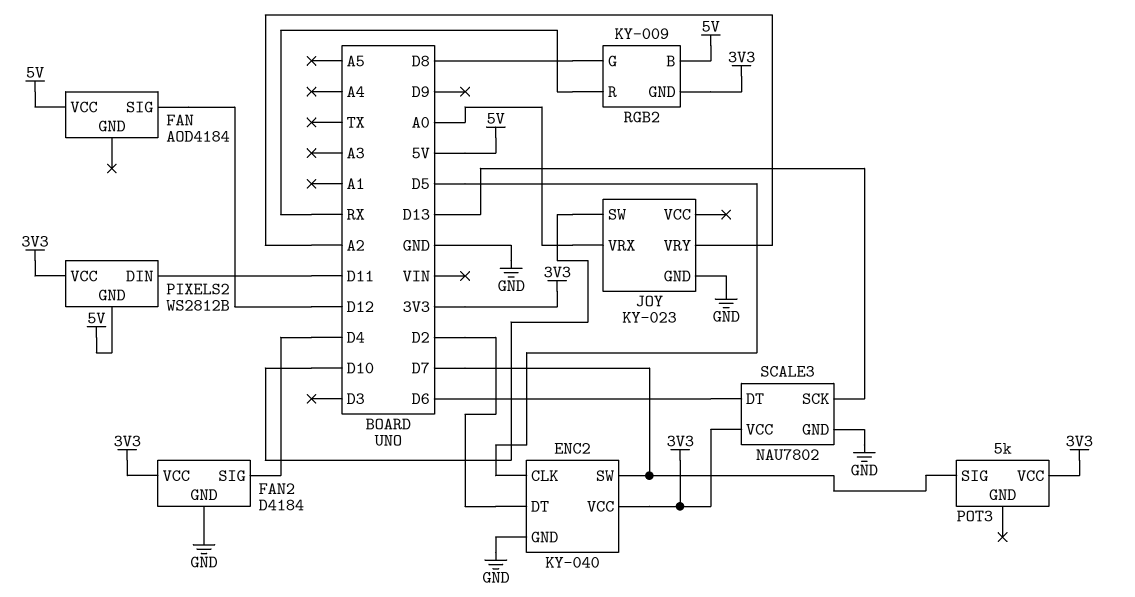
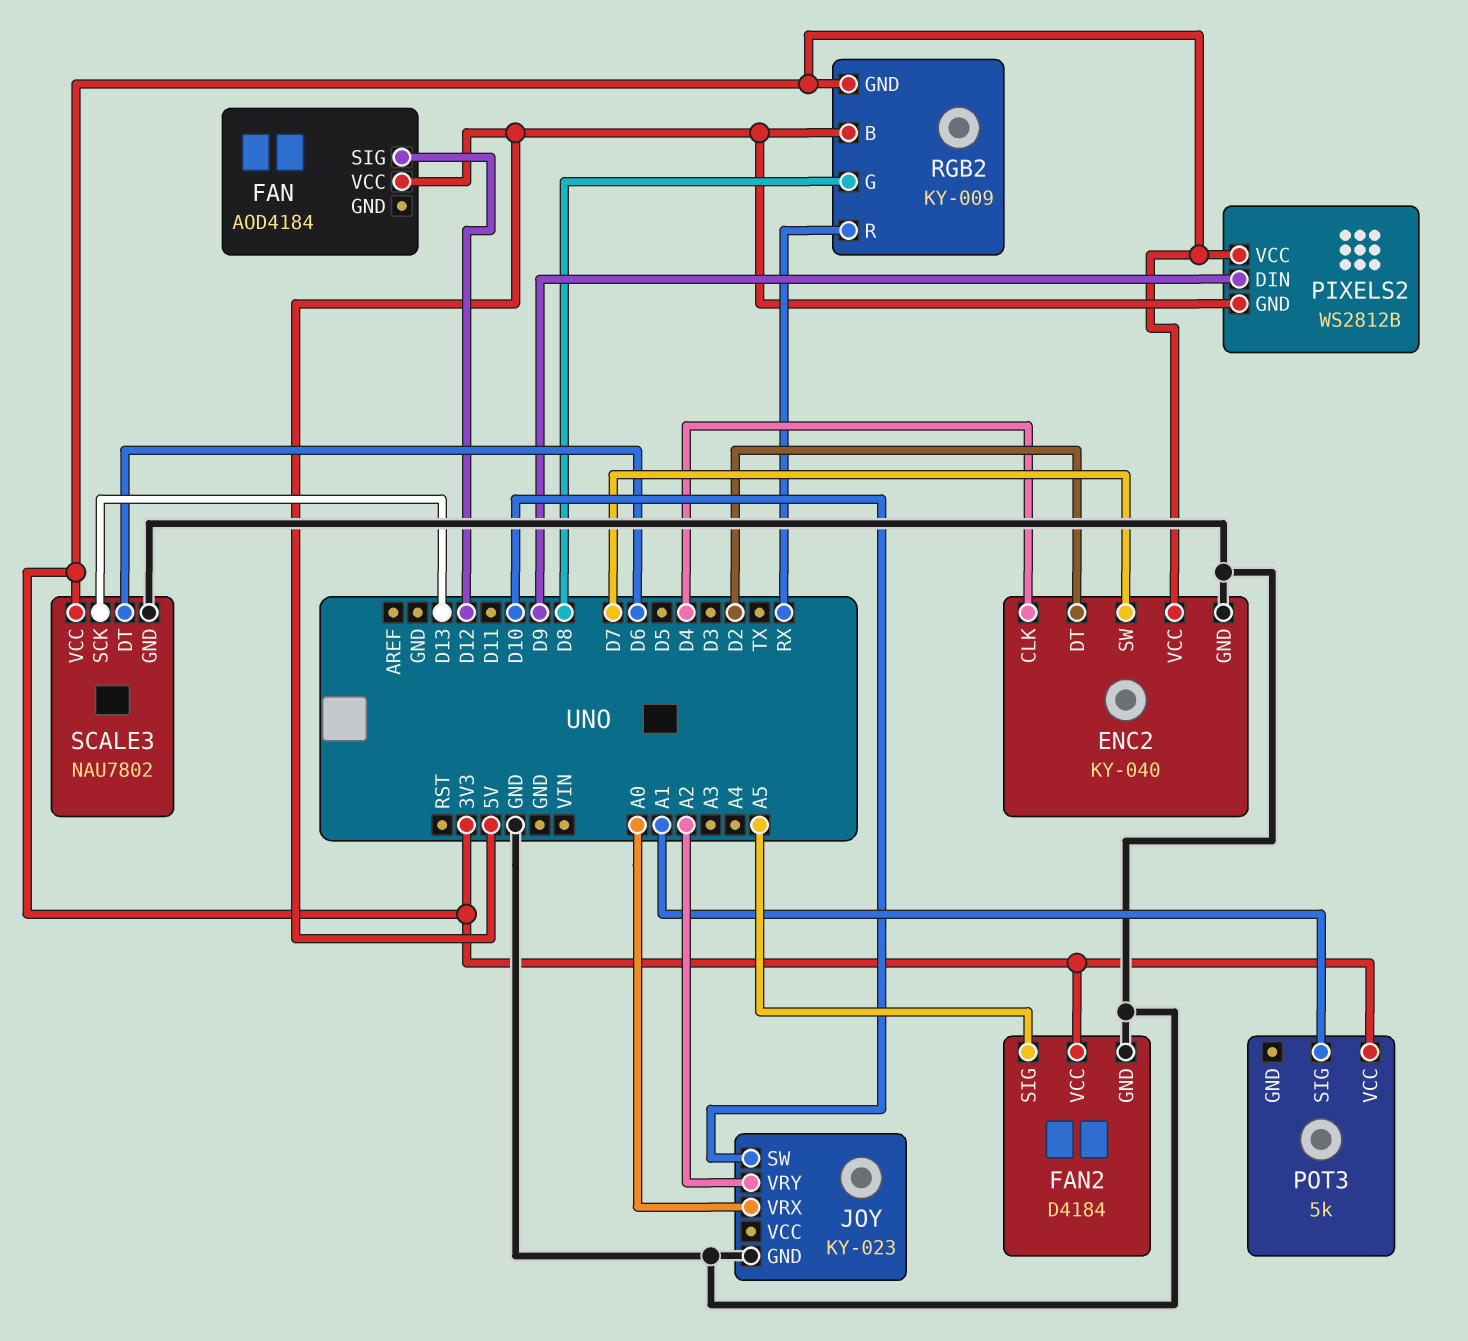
ENC2 pin CLK: D5 -> D4
FAN2 pin SIG: D4 -> A5
PIXELS2 pin DIN: D11 -> D9
POT3 pin SIG: D7 -> A1

